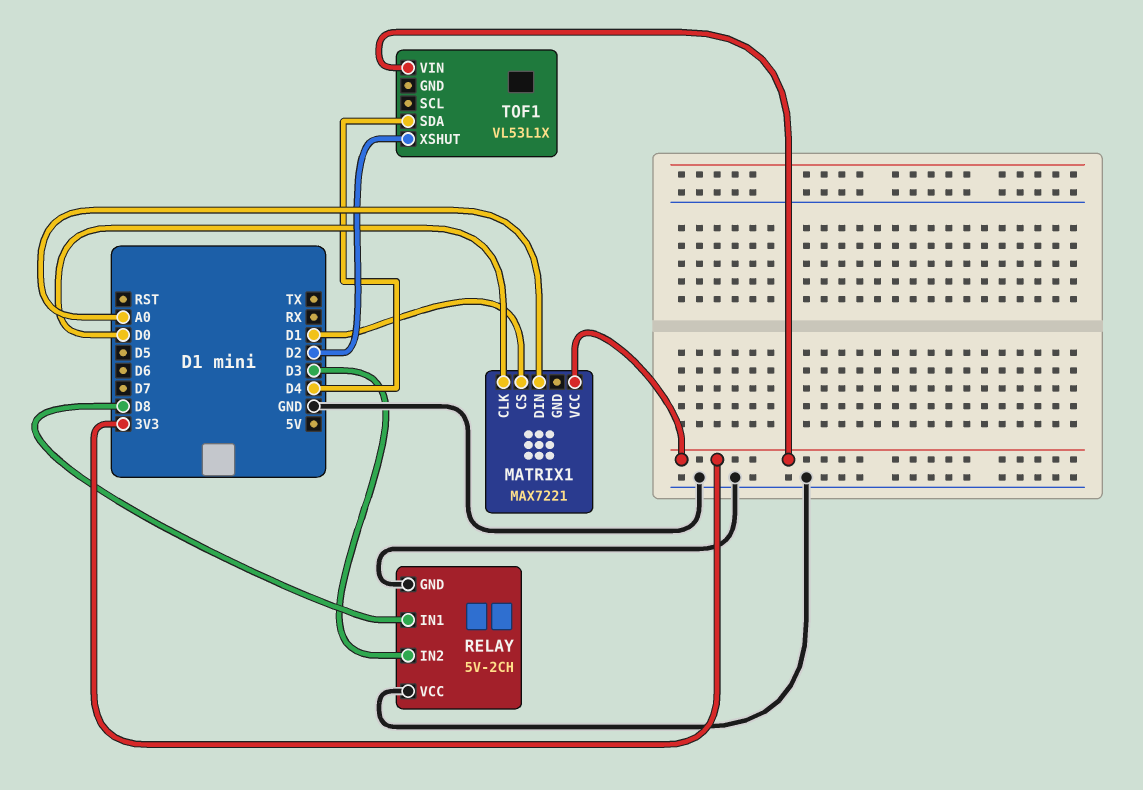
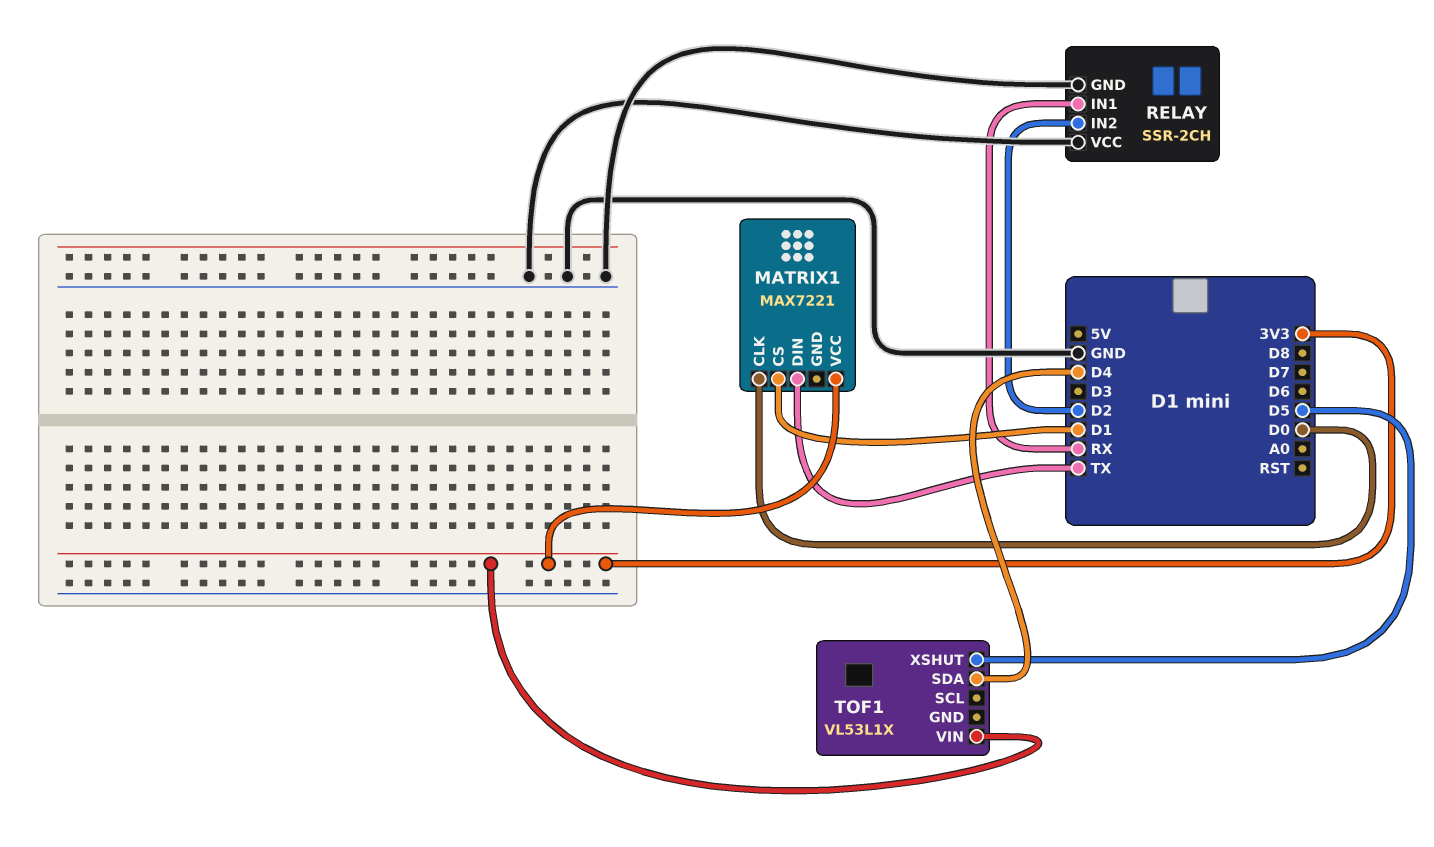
MATRIX1 pin DIN: A0 -> TX
RELAY: 5V-2CH -> SSR-2CH
RELAY pin IN1: D8 -> RX
RELAY pin IN2: D3 -> D2
TOF1 pin XSHUT: D2 -> D5

